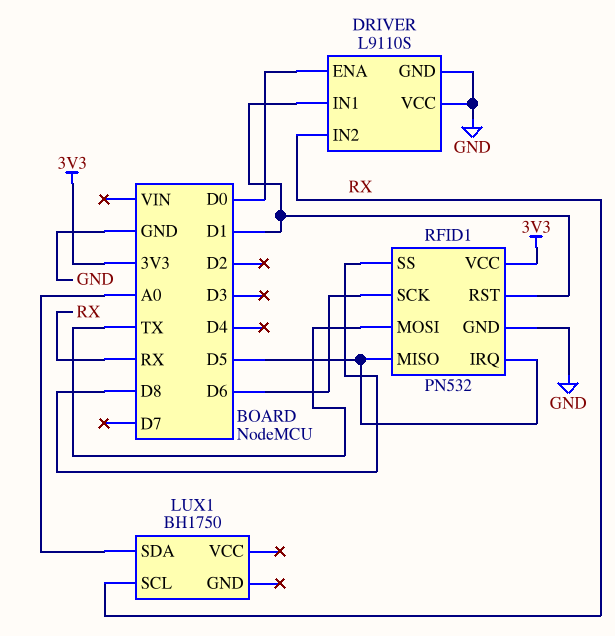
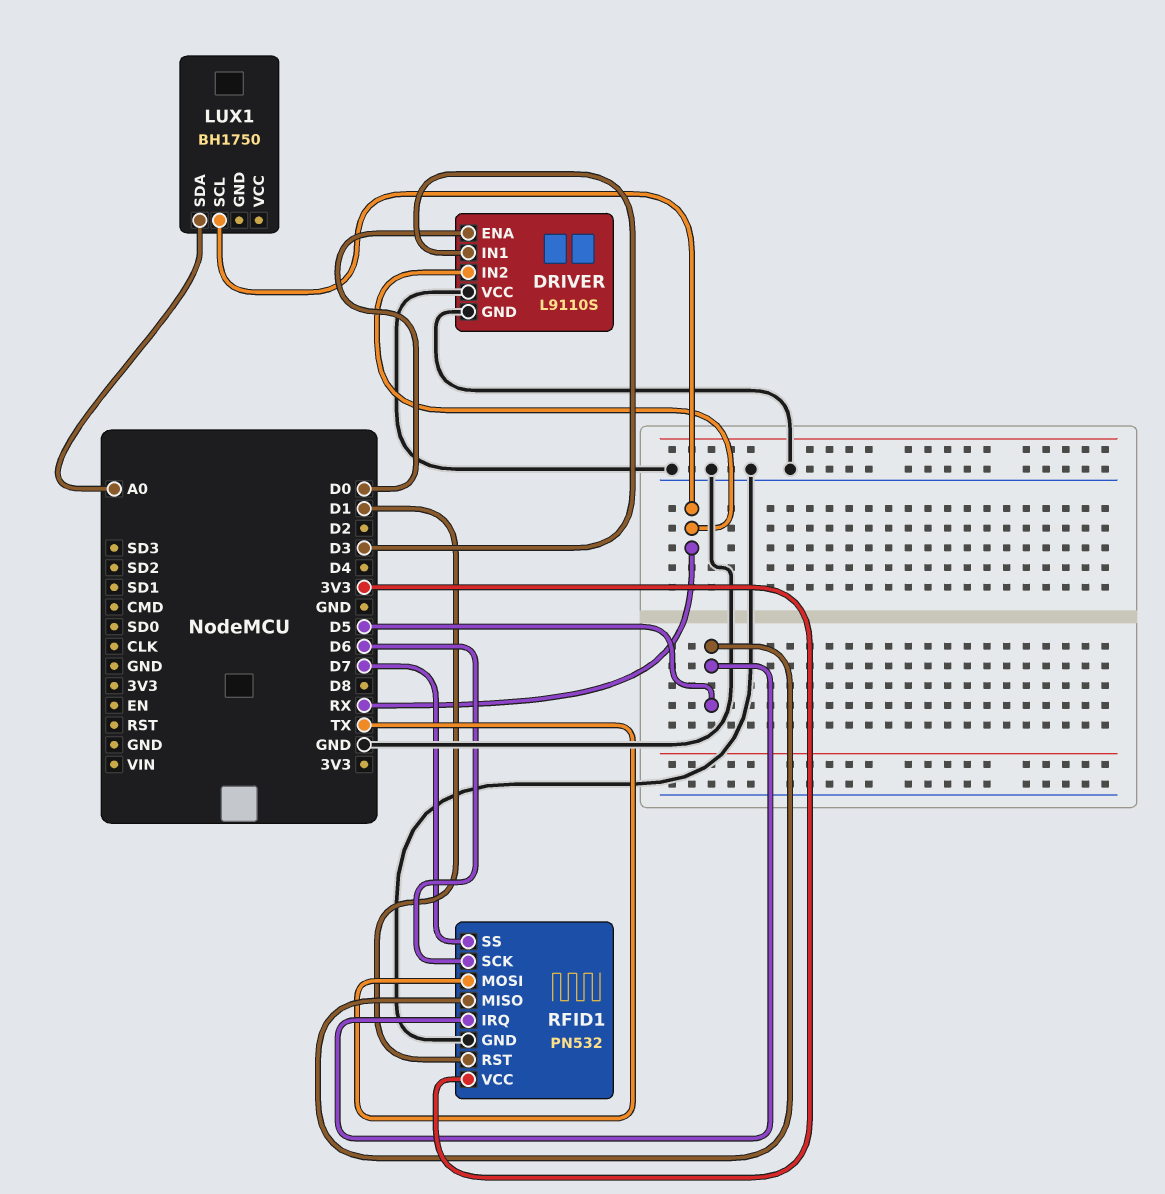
DRIVER pin IN1: D1 -> D3
RFID1 pin SS: D8 -> D7

